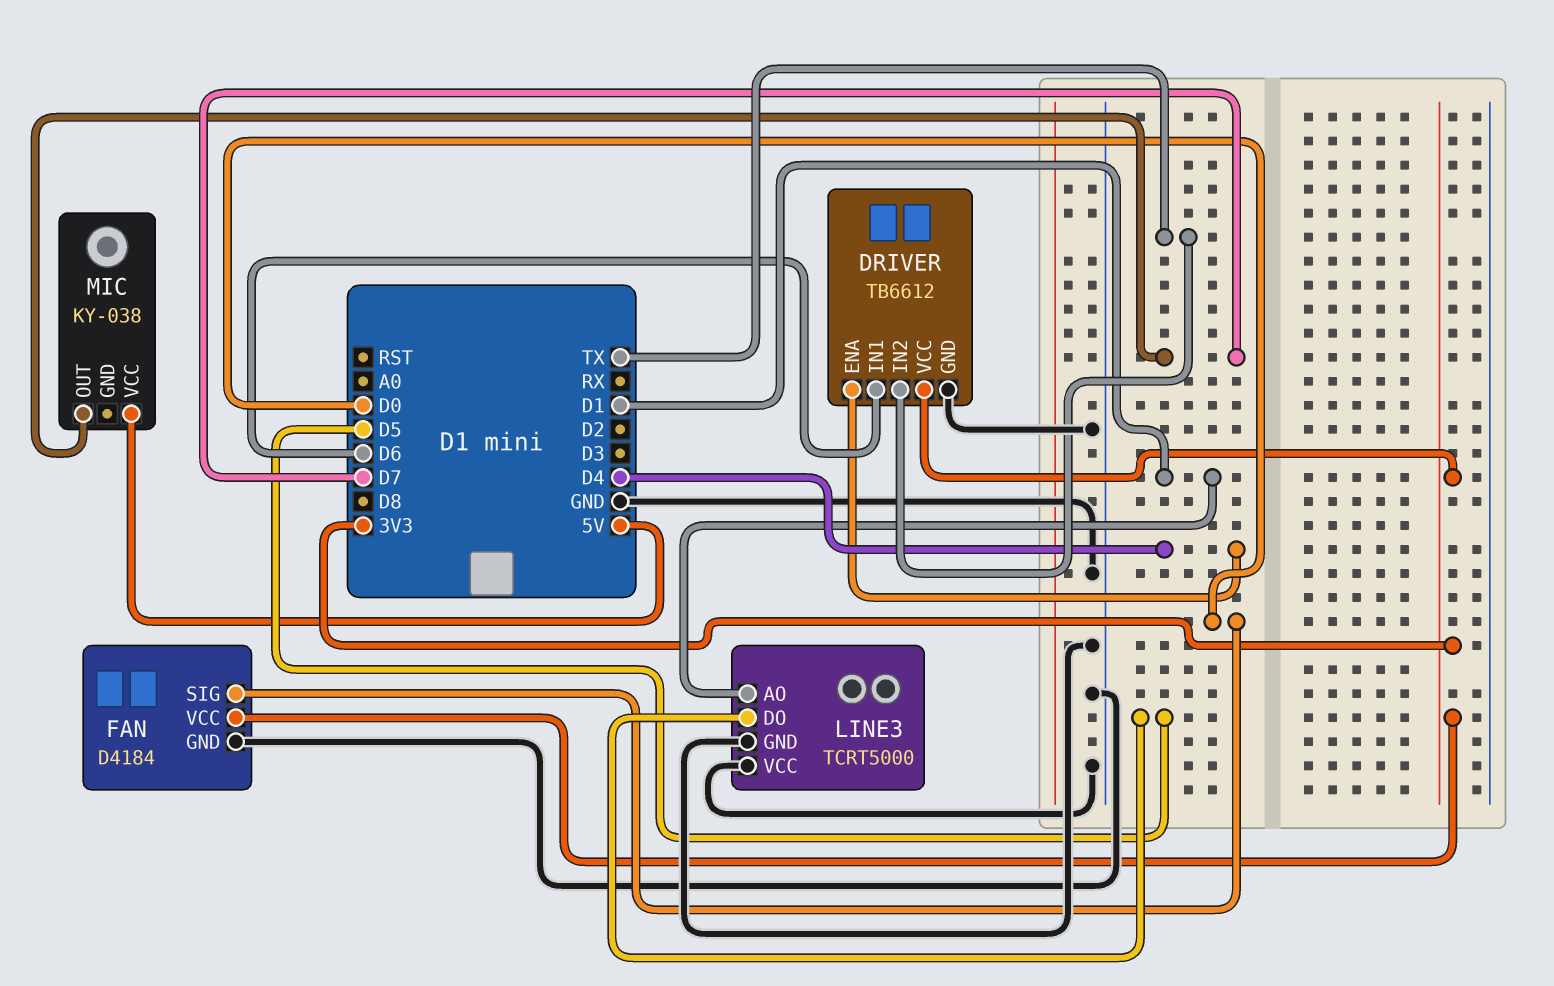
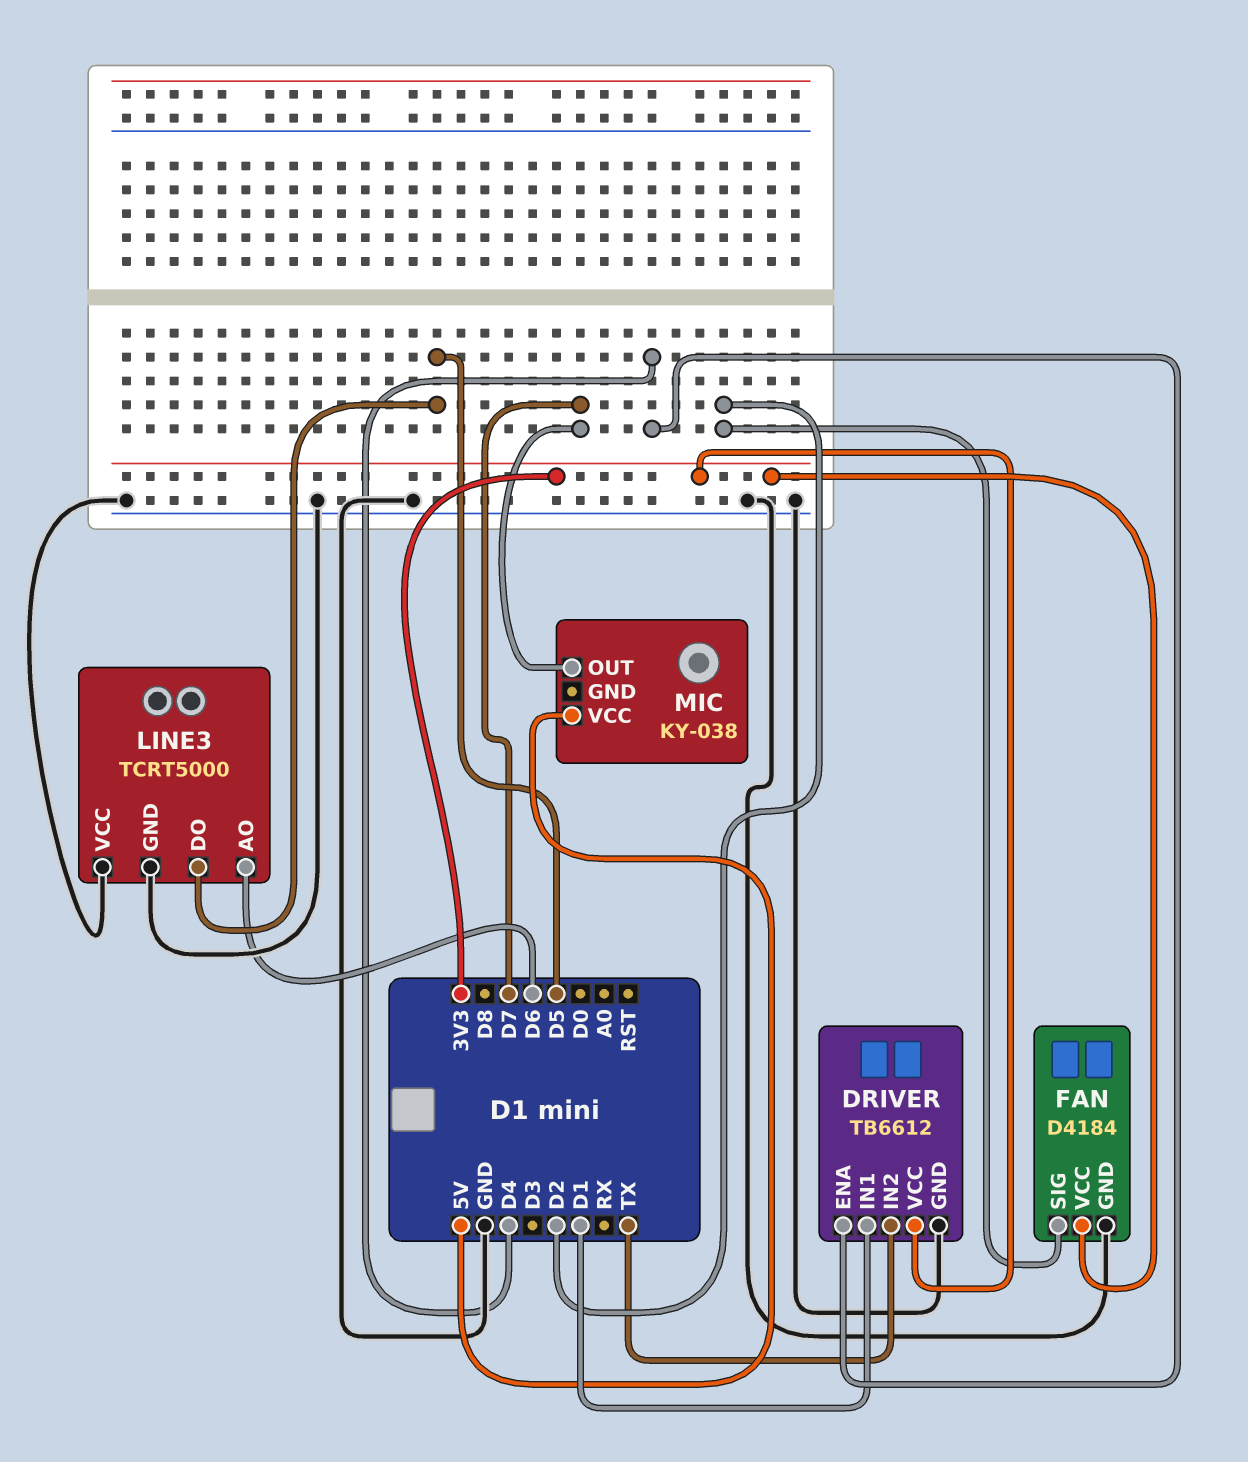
DRIVER pin IN1: D6 -> D1
FAN pin SIG: D0 -> D2
LINE3 pin AO: D1 -> D6

